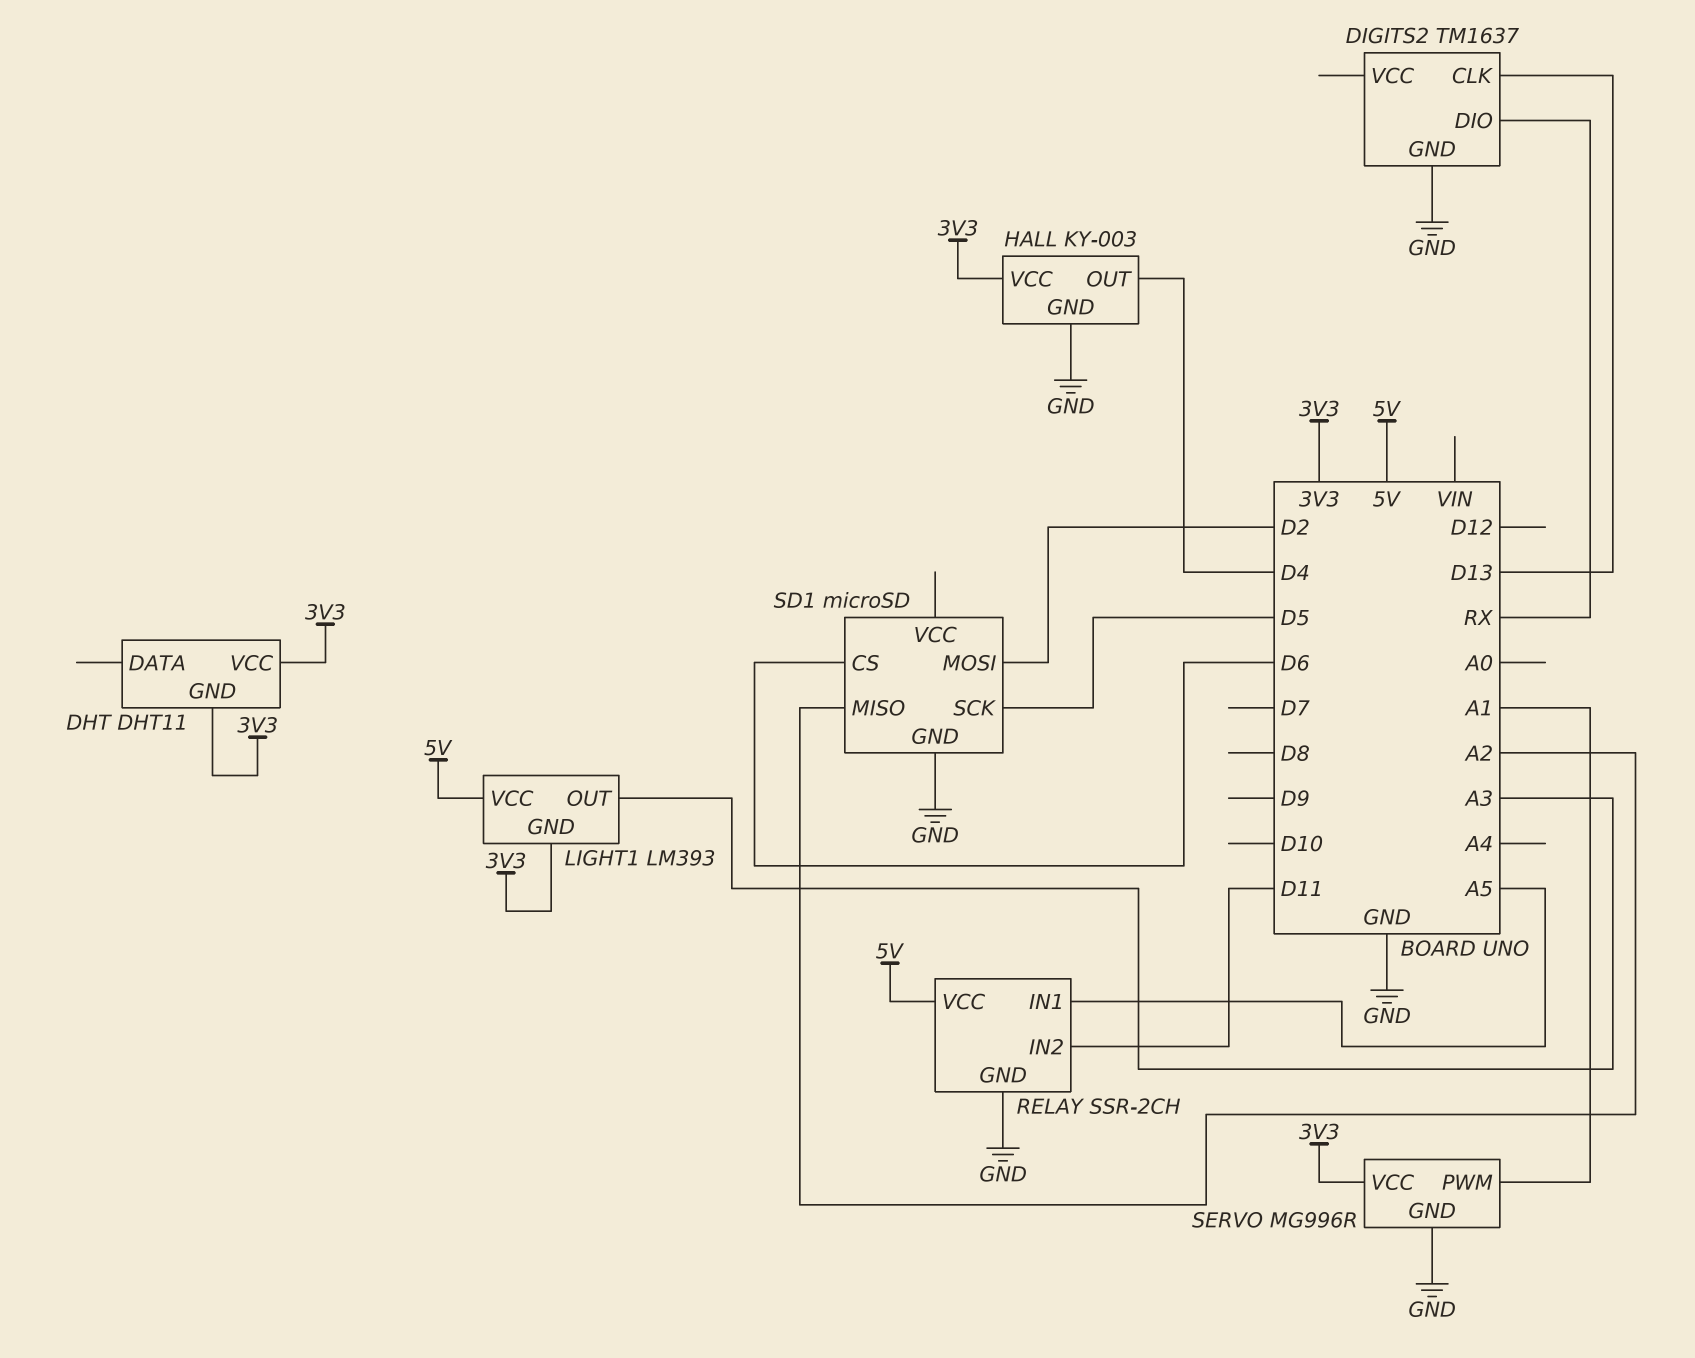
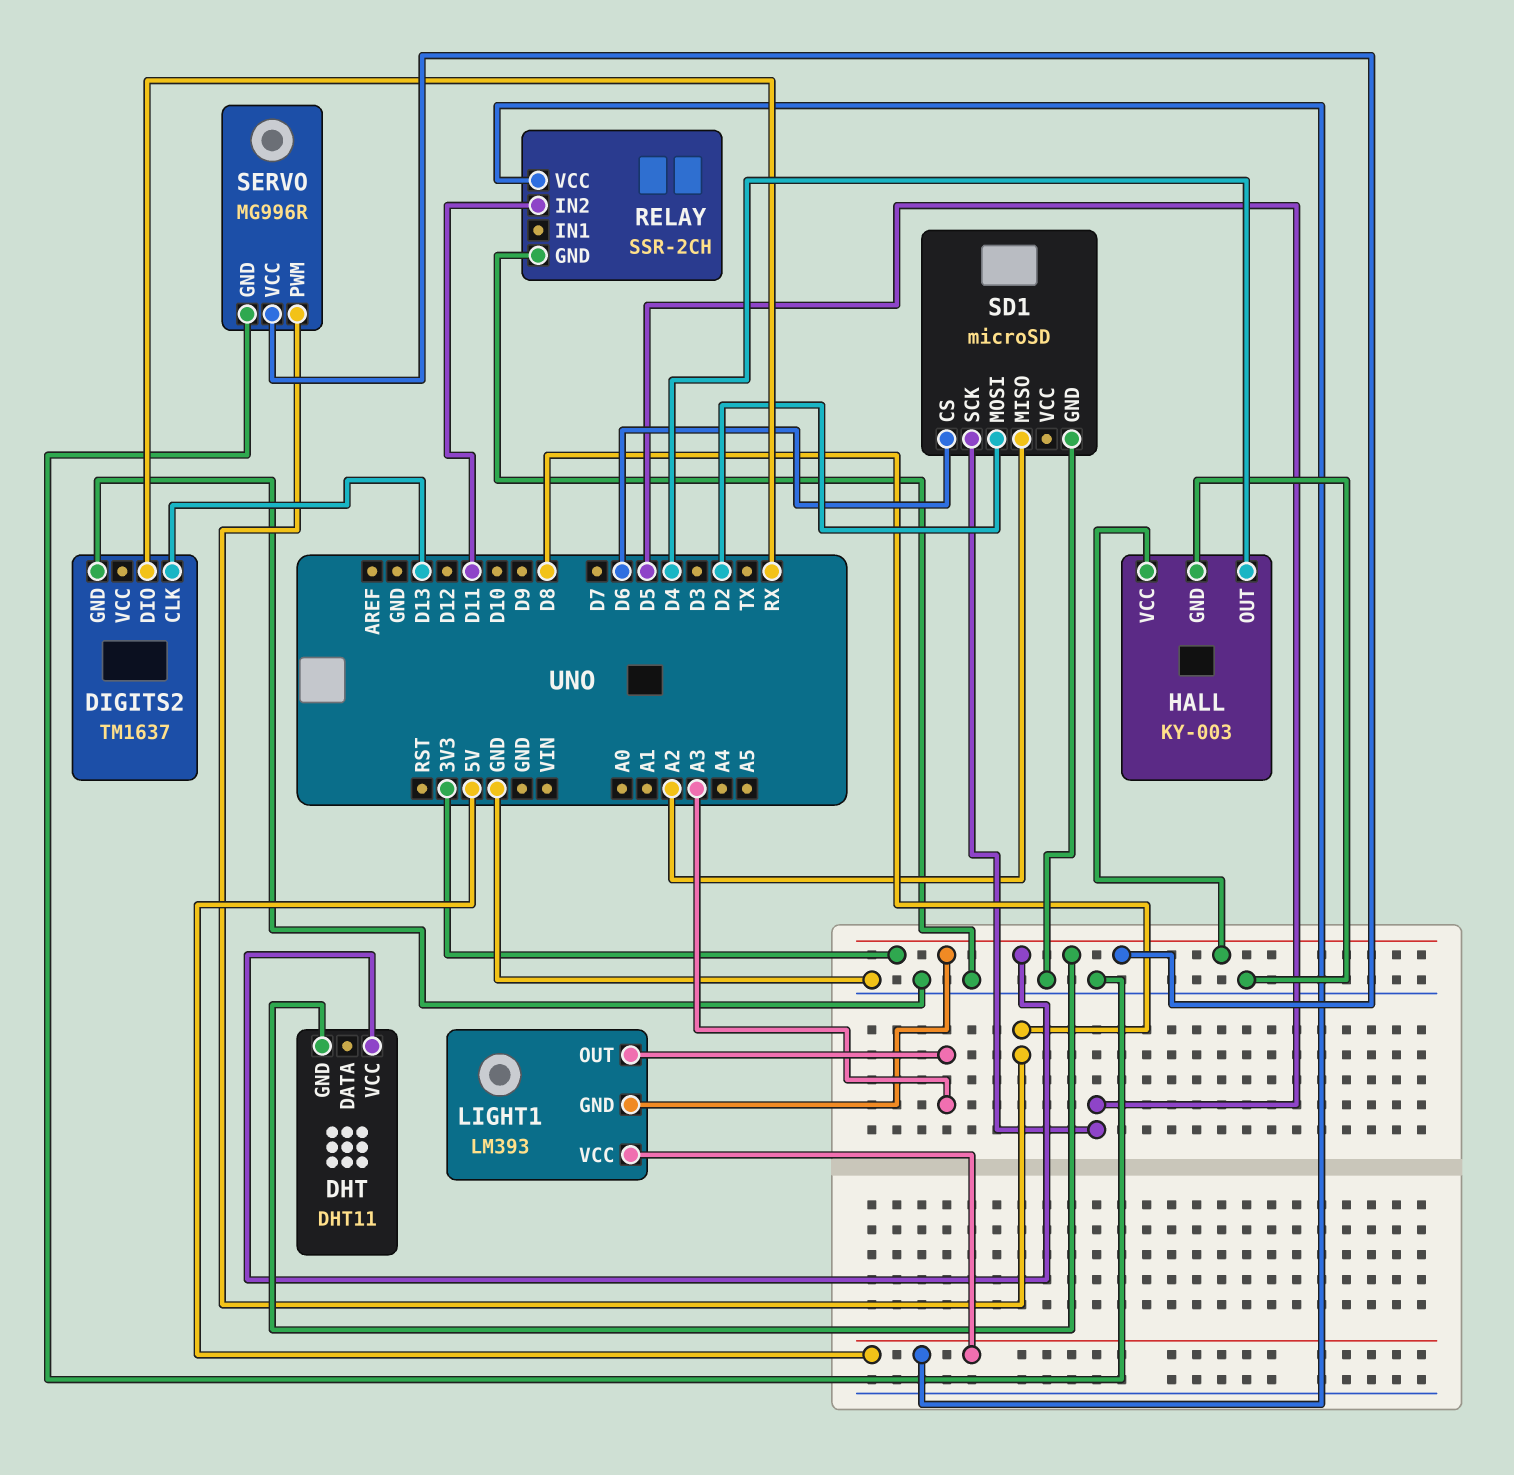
RELAY pin IN1: A5 -> none
SERVO pin PWM: A1 -> D8

